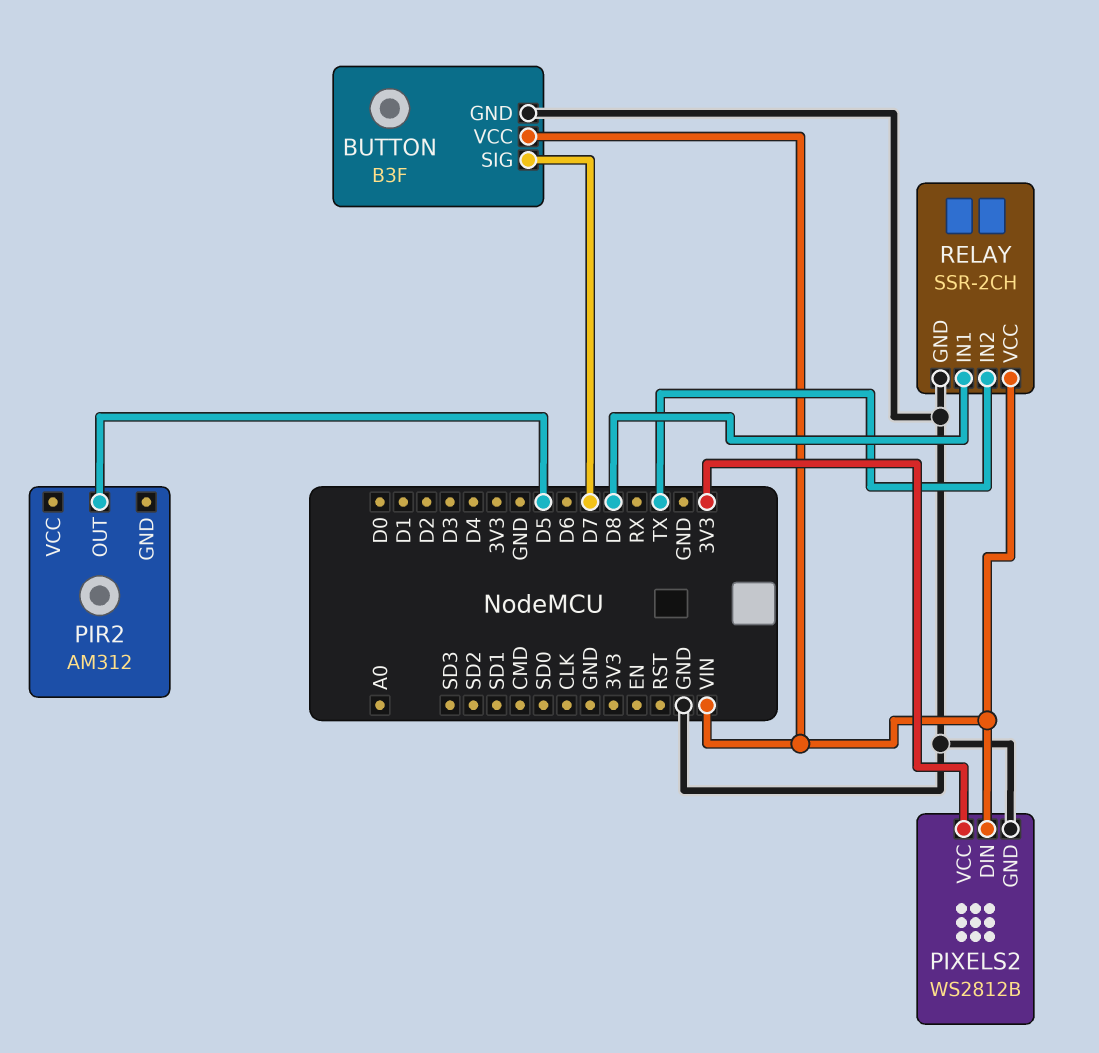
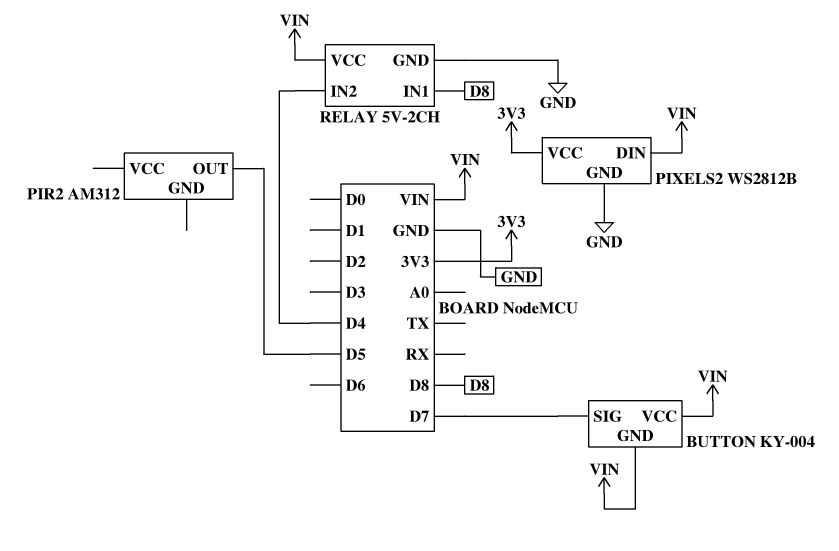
BUTTON: B3F -> KY-004
BUTTON pin GND: GND -> VIN
RELAY: SSR-2CH -> 5V-2CH
RELAY pin IN2: TX -> D4

